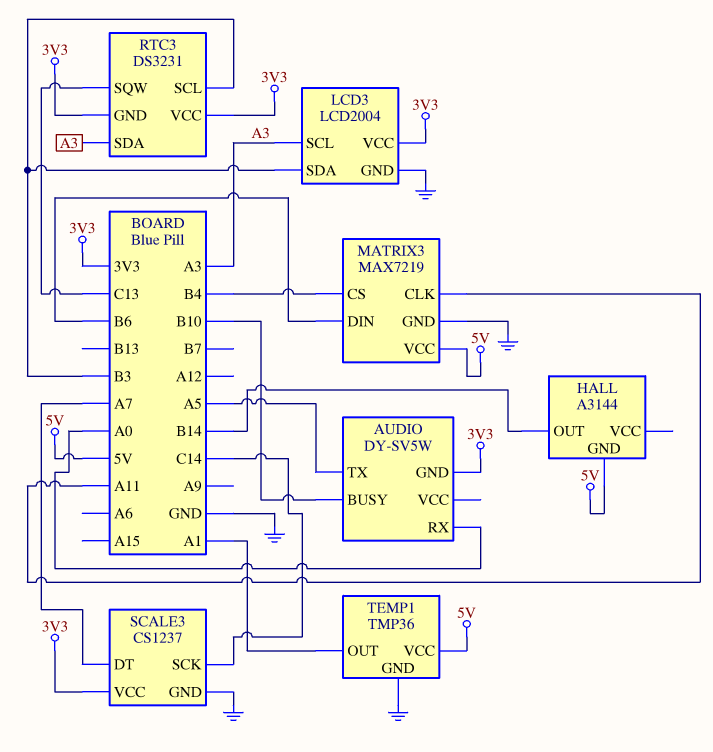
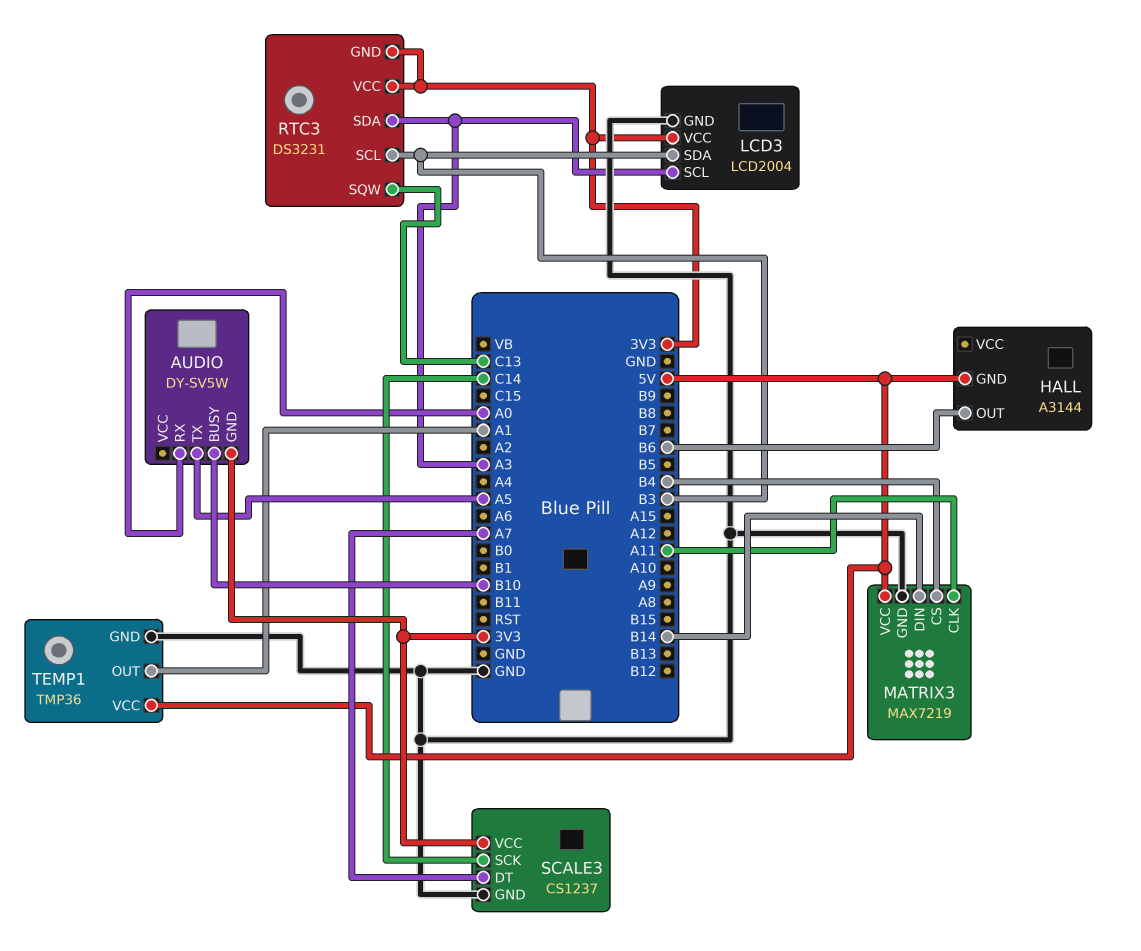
HALL pin OUT: B14 -> B6
MATRIX3 pin DIN: B6 -> B14

